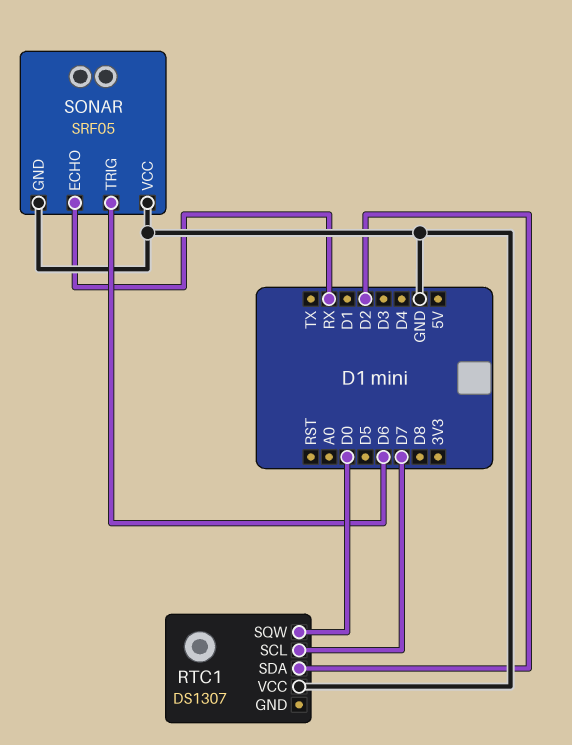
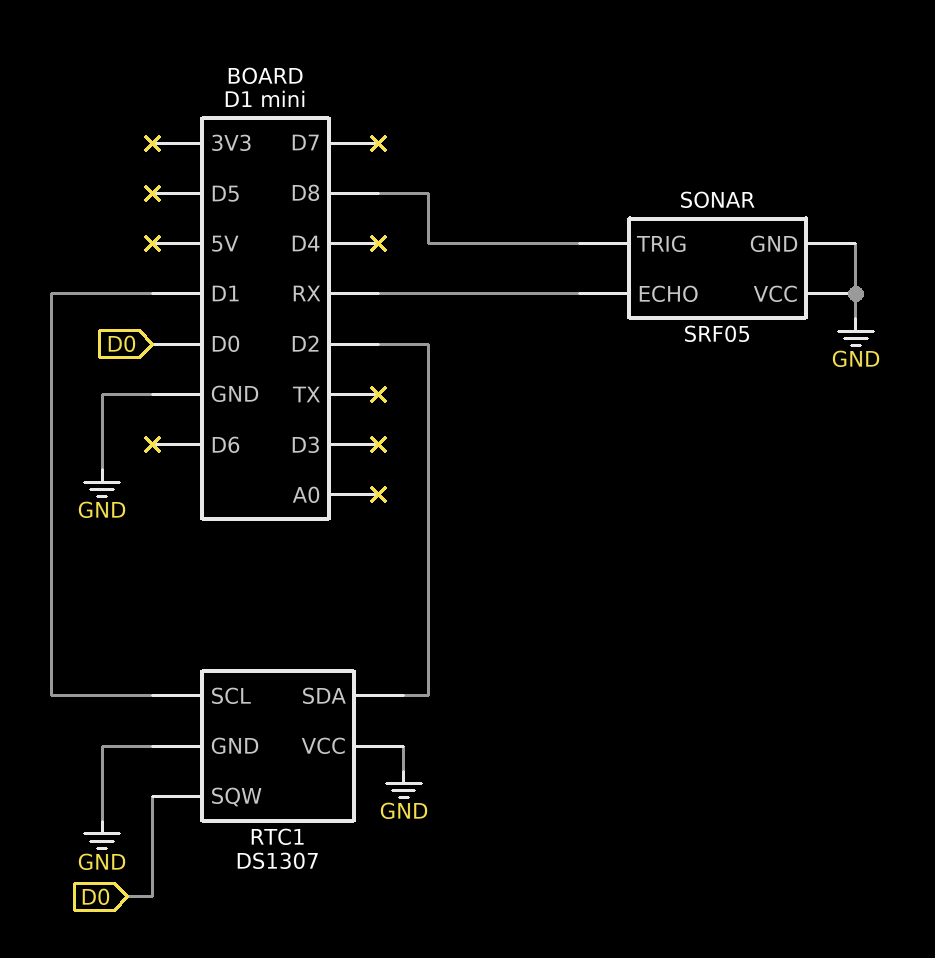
RTC1 pin GND: none -> GND
RTC1 pin SCL: D7 -> D1
SONAR pin TRIG: D6 -> D8

